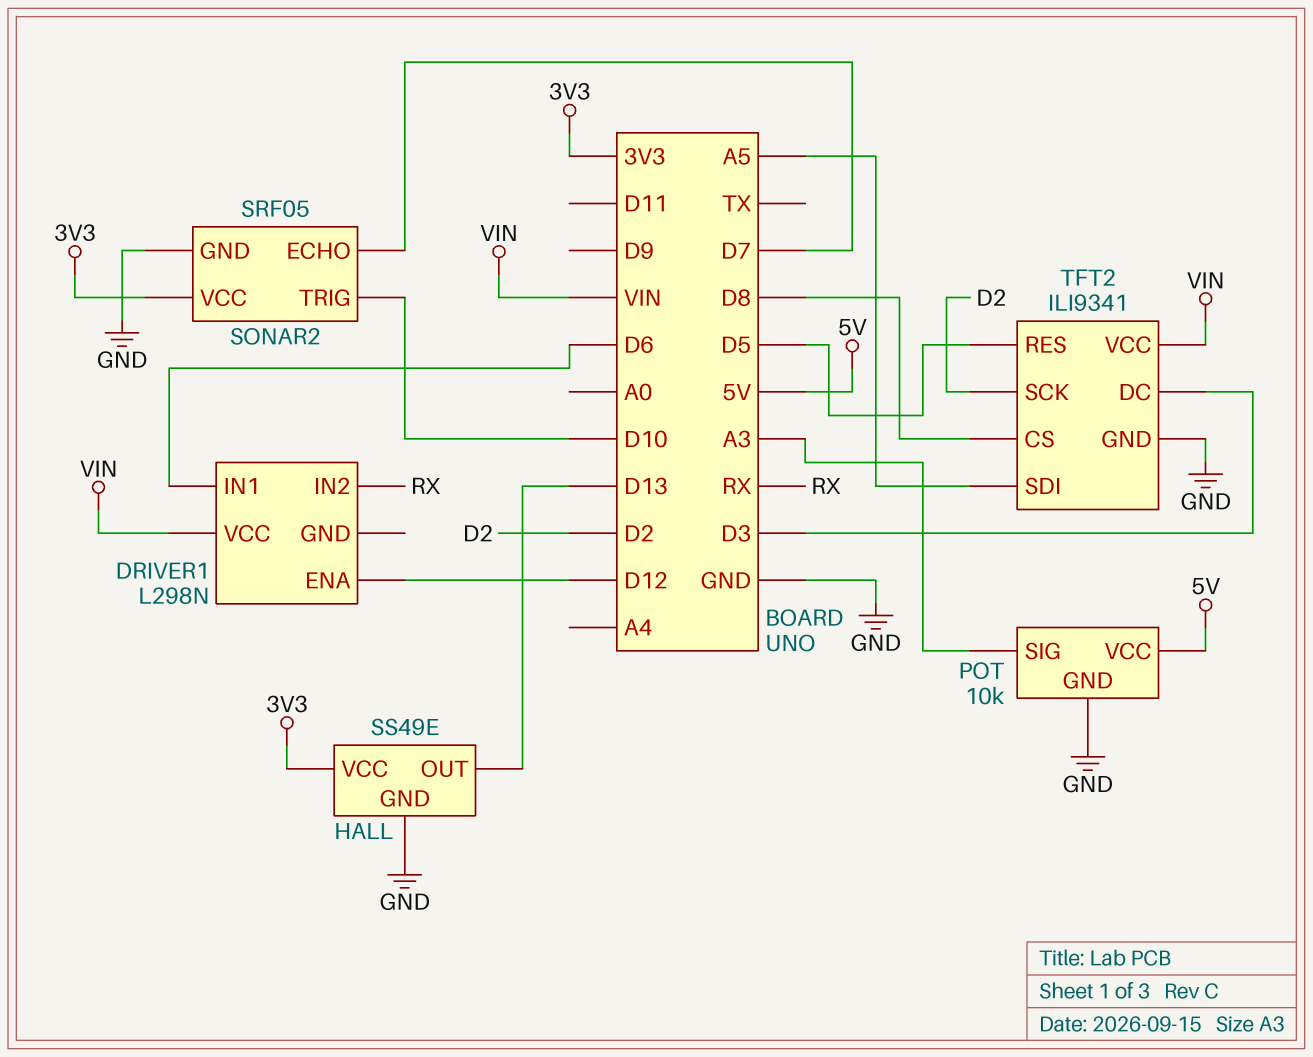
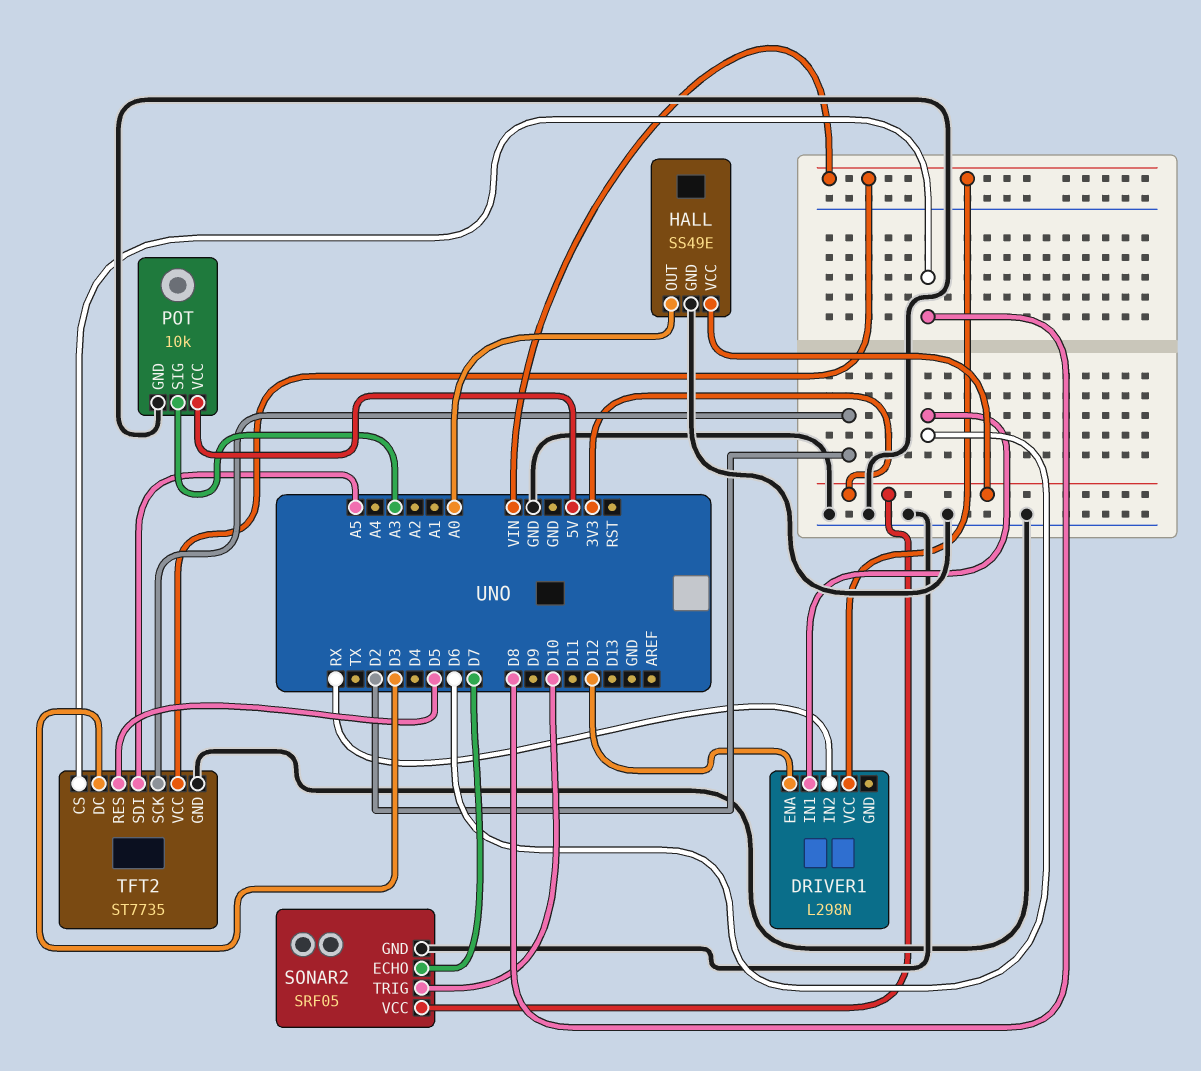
HALL pin OUT: D13 -> A0
TFT2: ILI9341 -> ST7735

